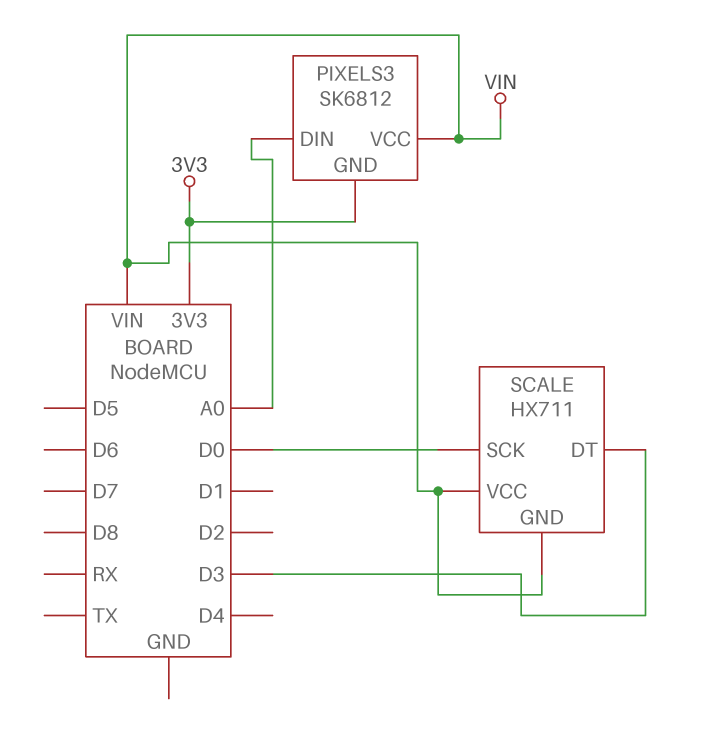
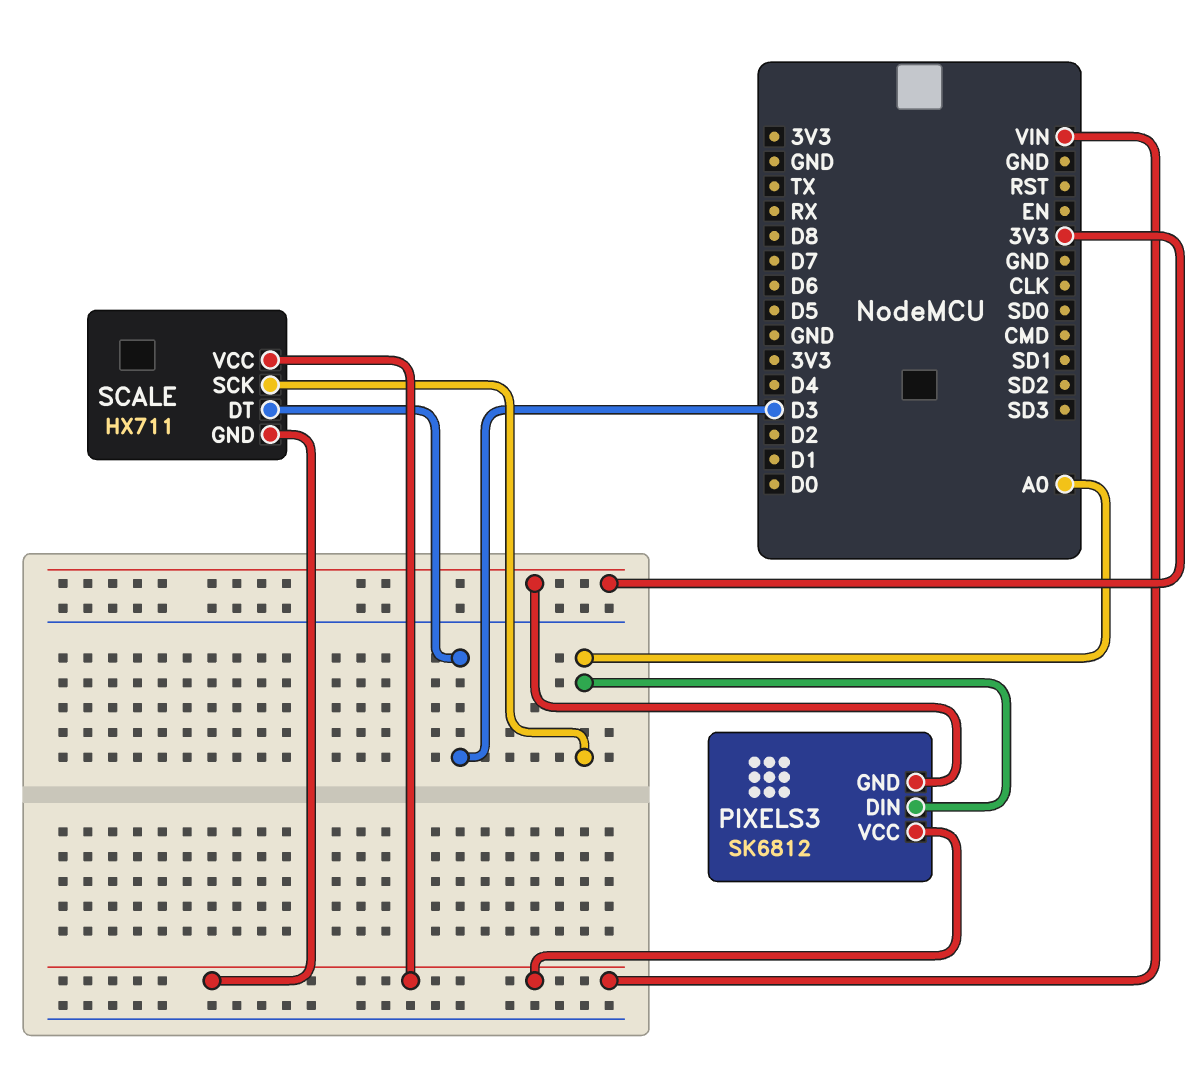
SCALE pin SCK: D0 -> A0

